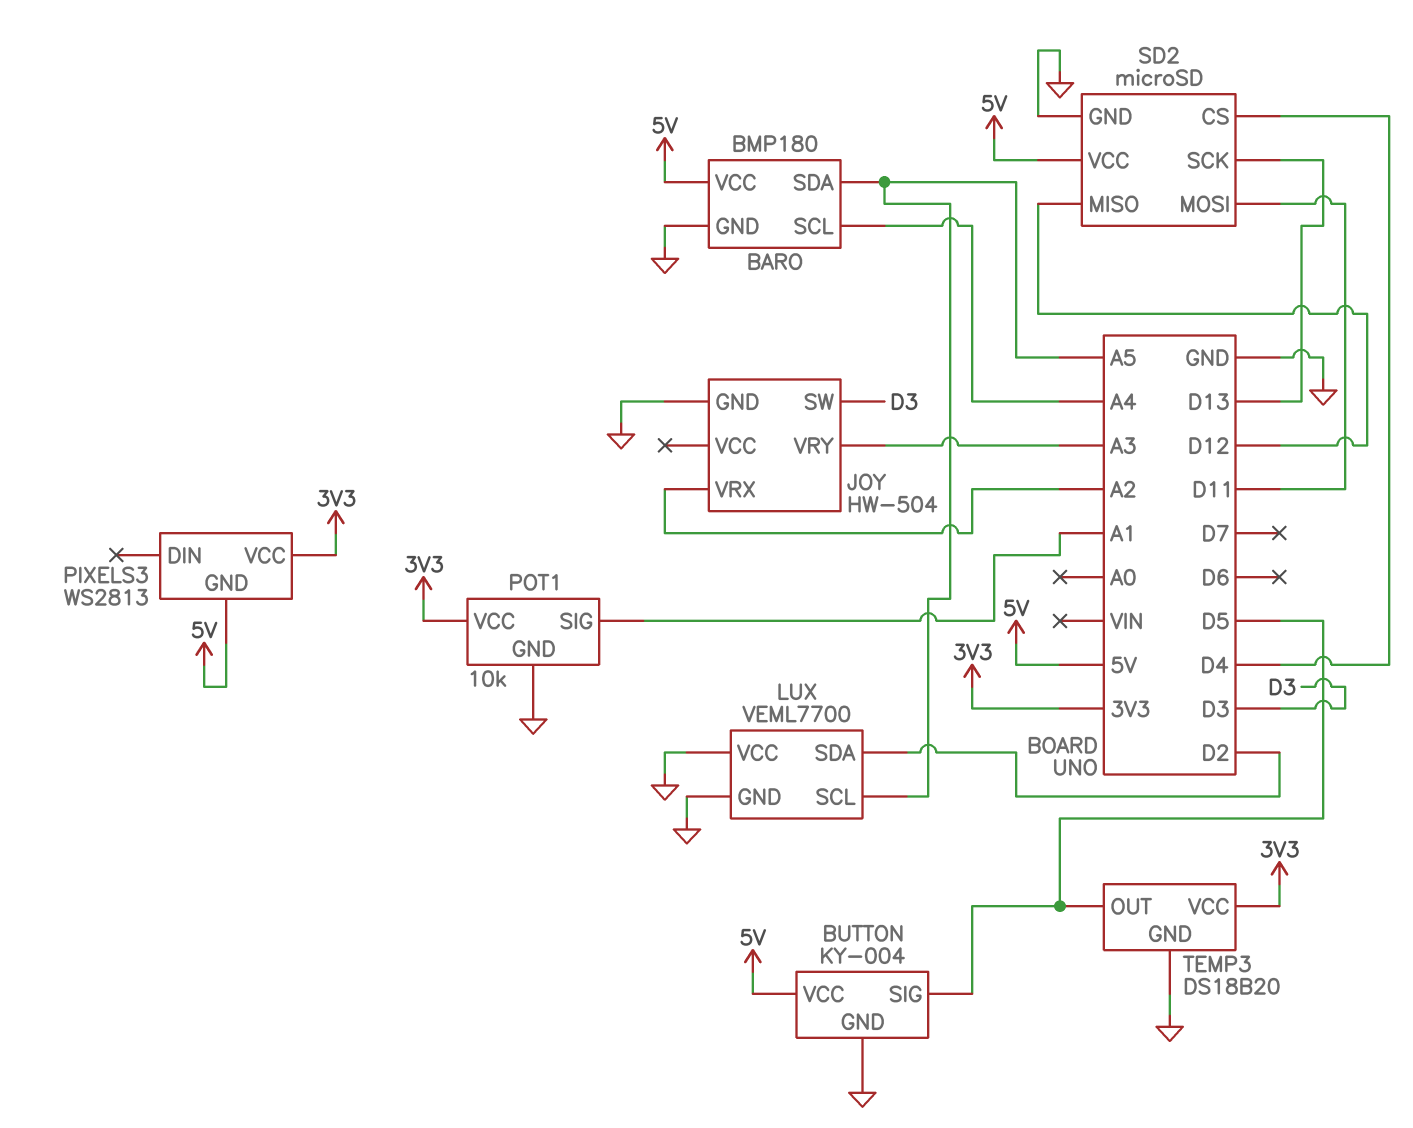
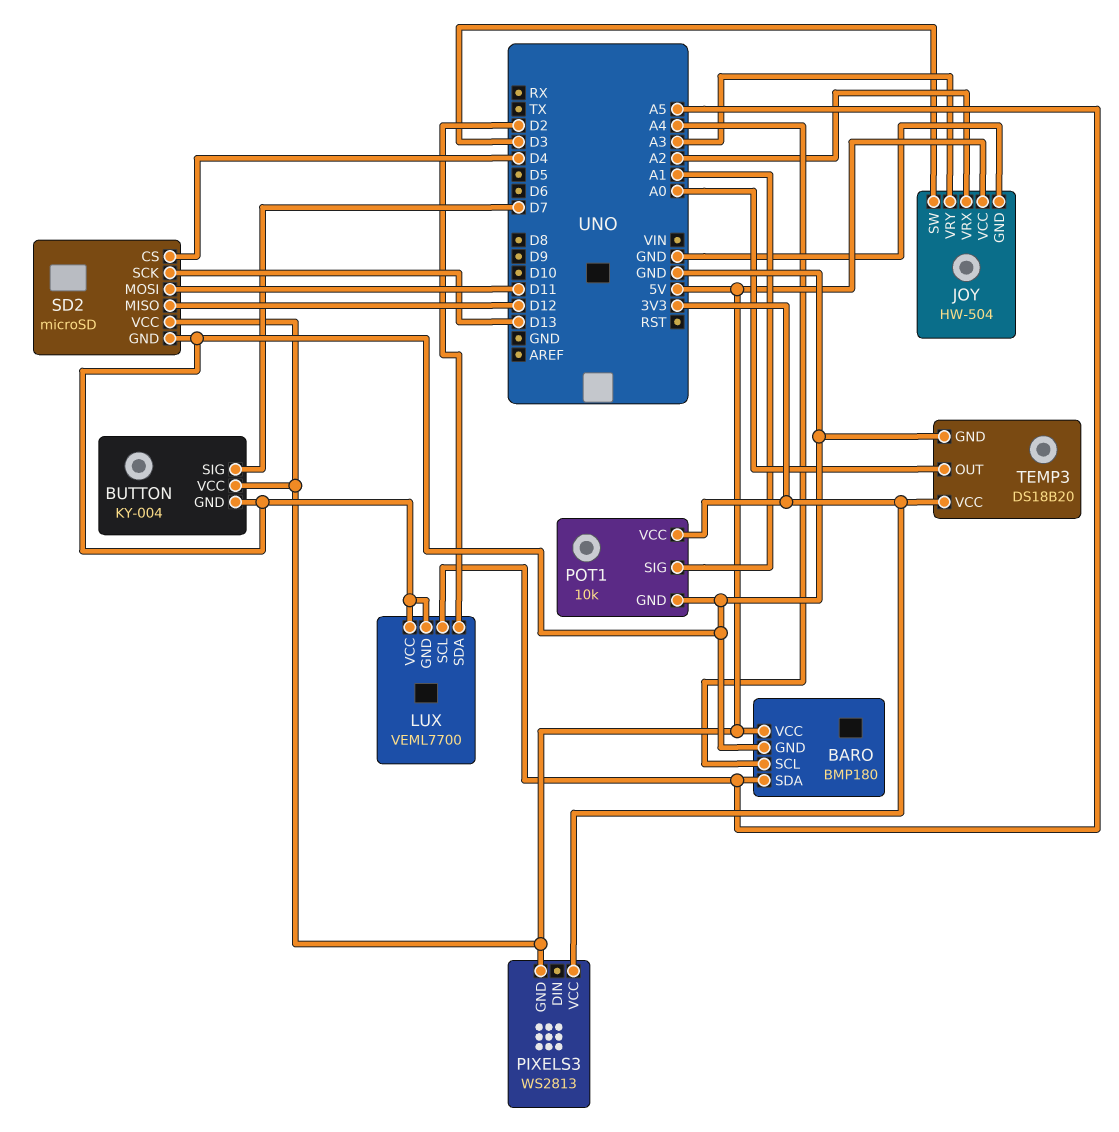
BUTTON pin SIG: D5 -> D7
JOY pin VCC: none -> 5V
TEMP3 pin OUT: D5 -> A0

